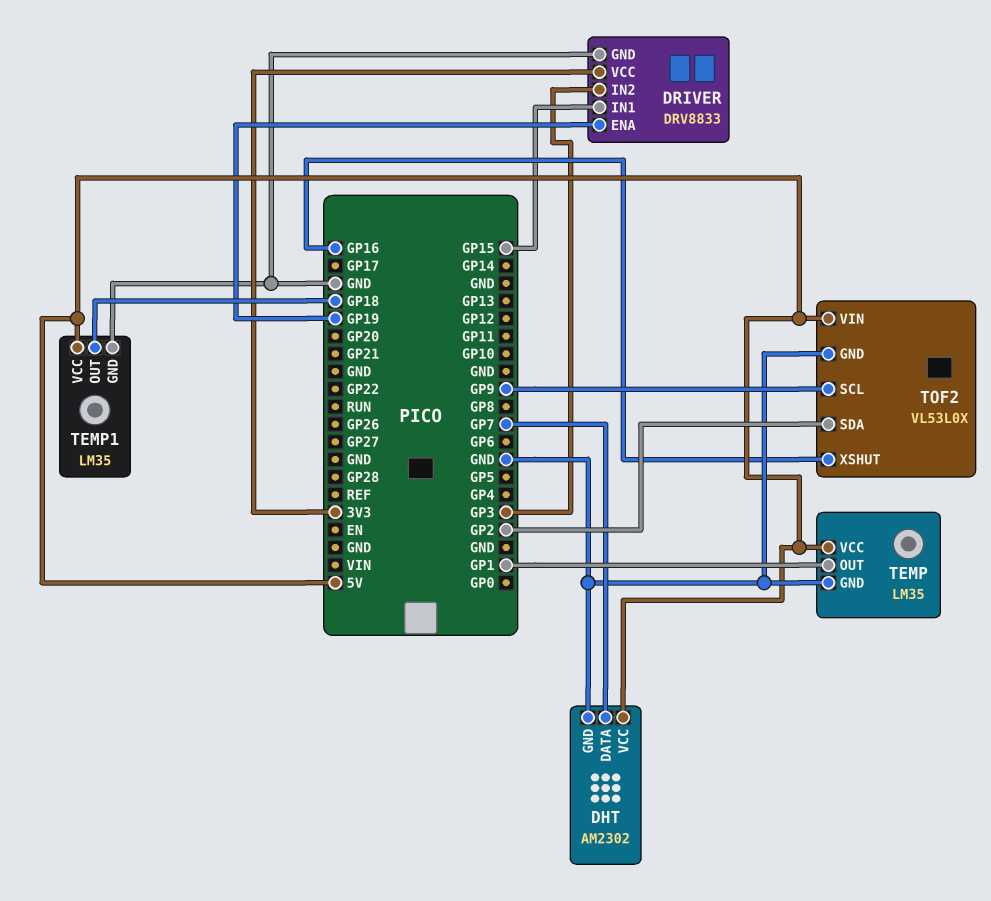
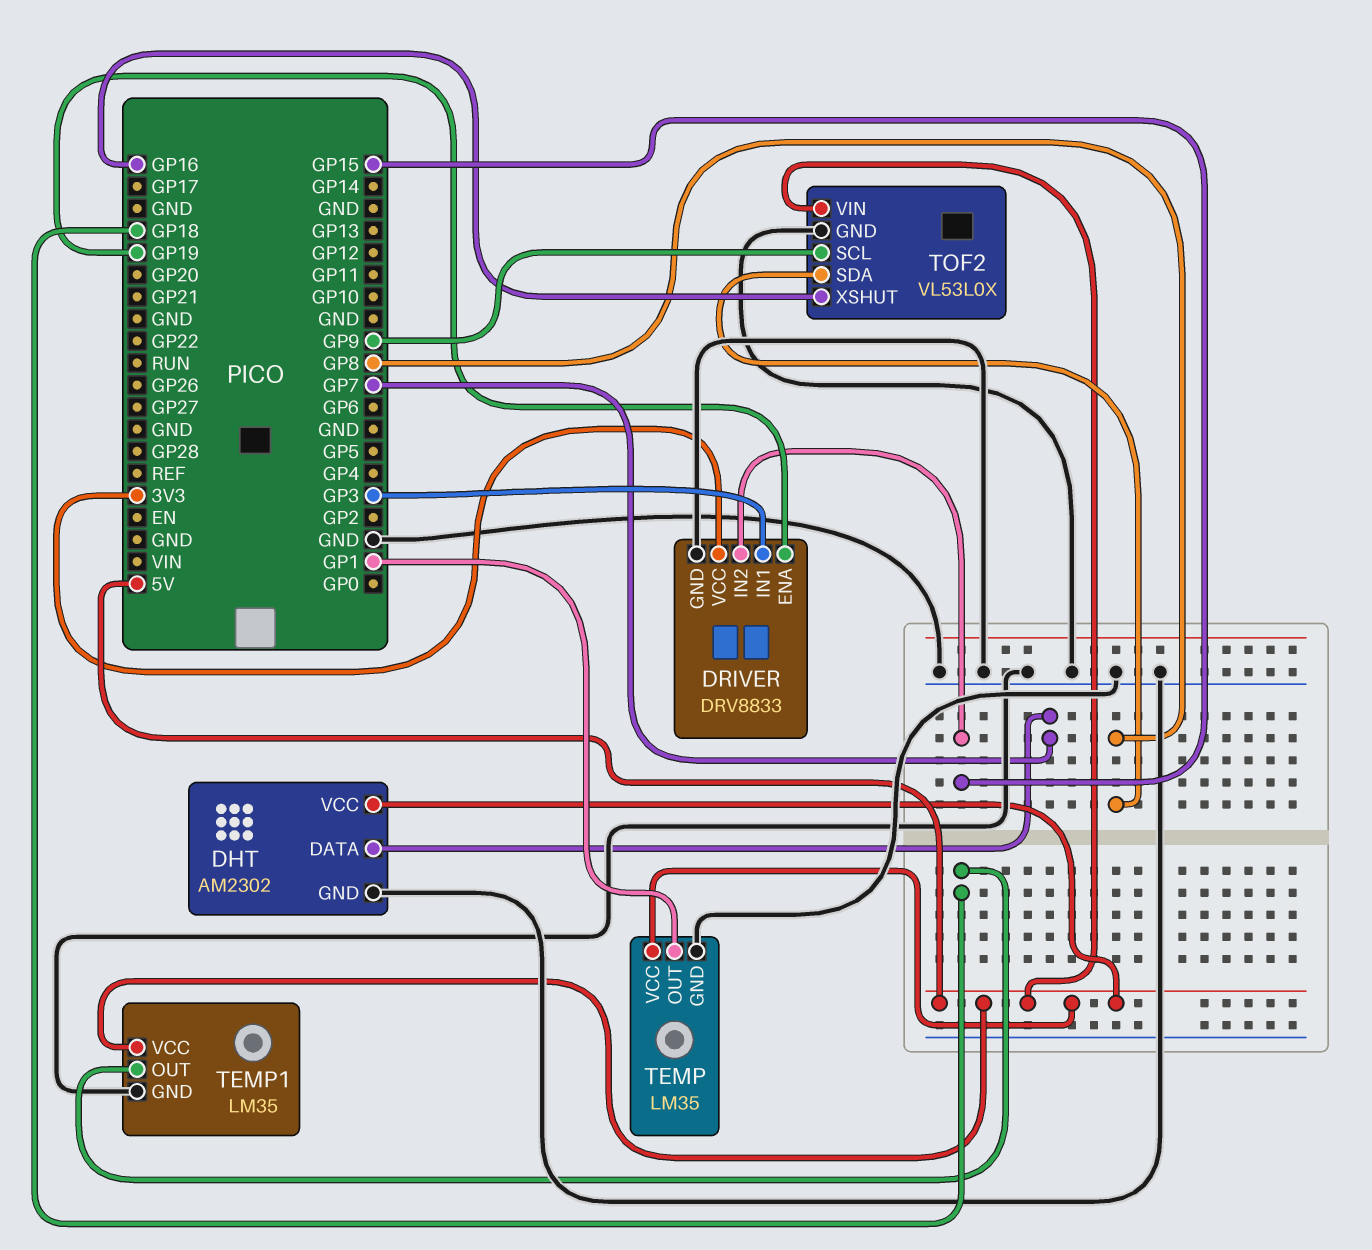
DRIVER pin IN1: GP15 -> GP3
DRIVER pin IN2: GP3 -> GP15
TOF2 pin SDA: GP2 -> GP8

